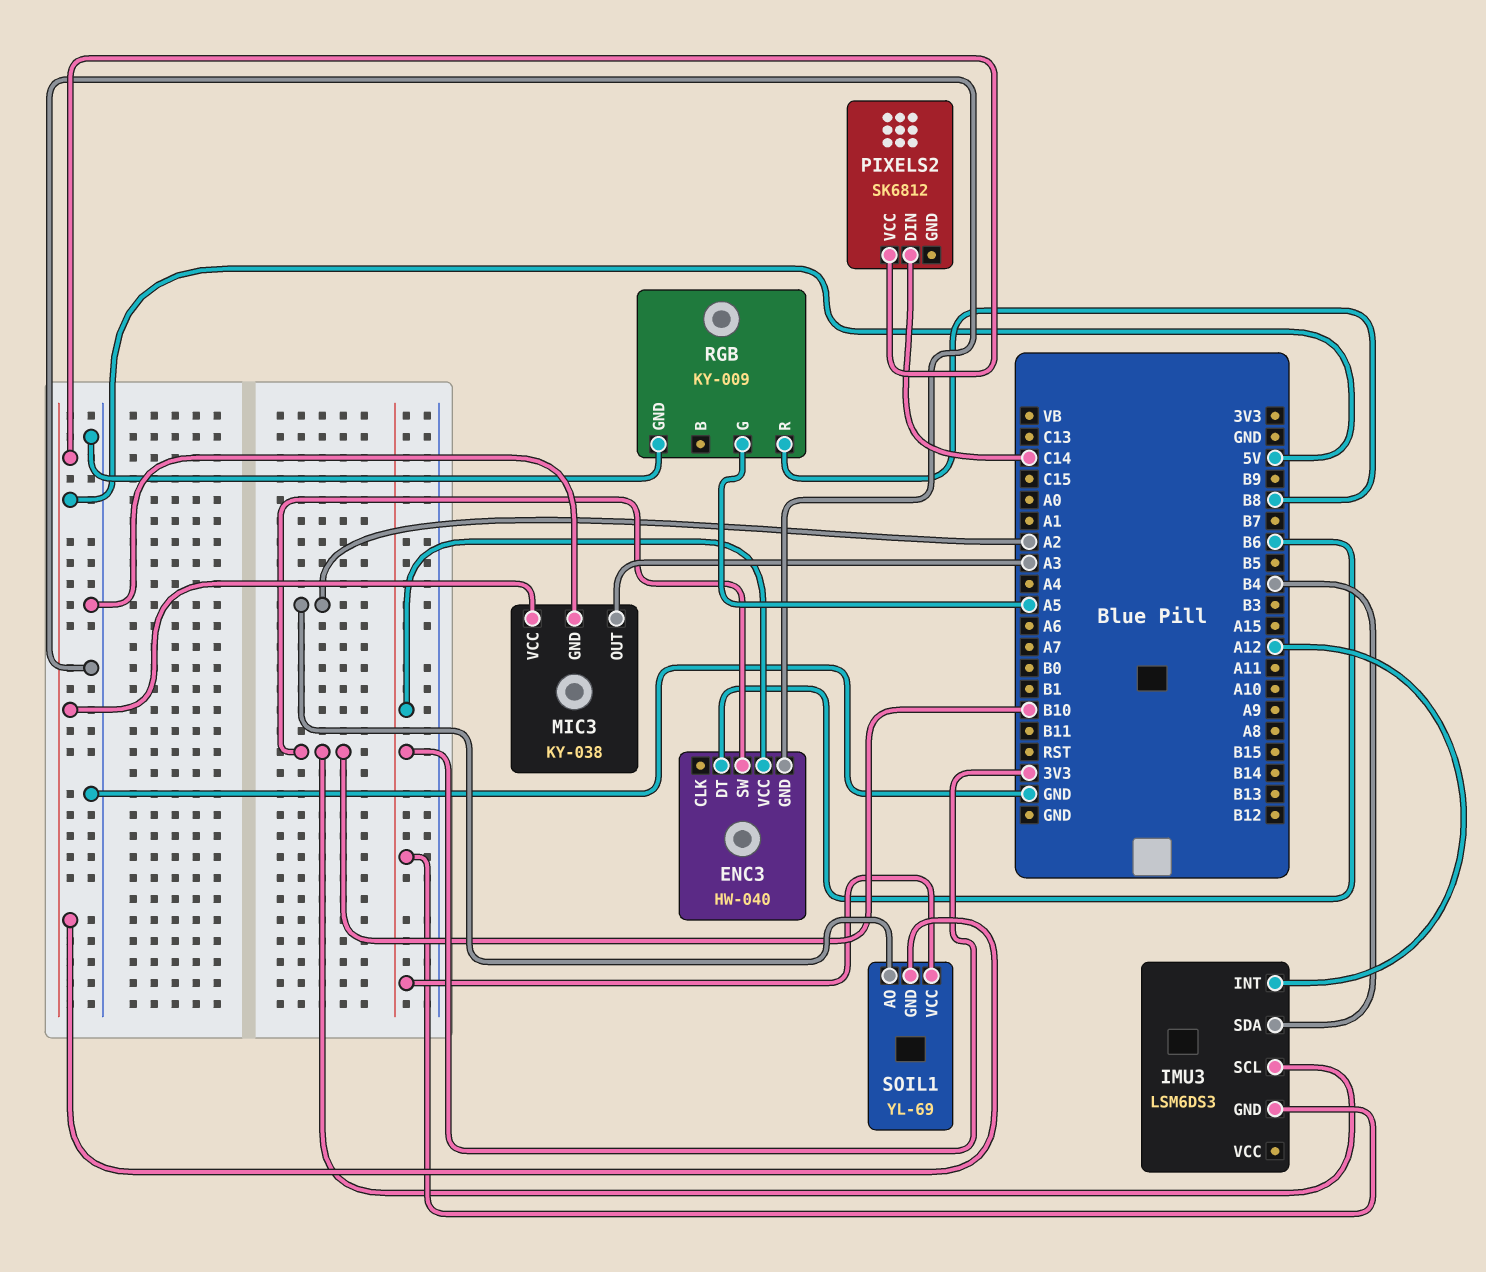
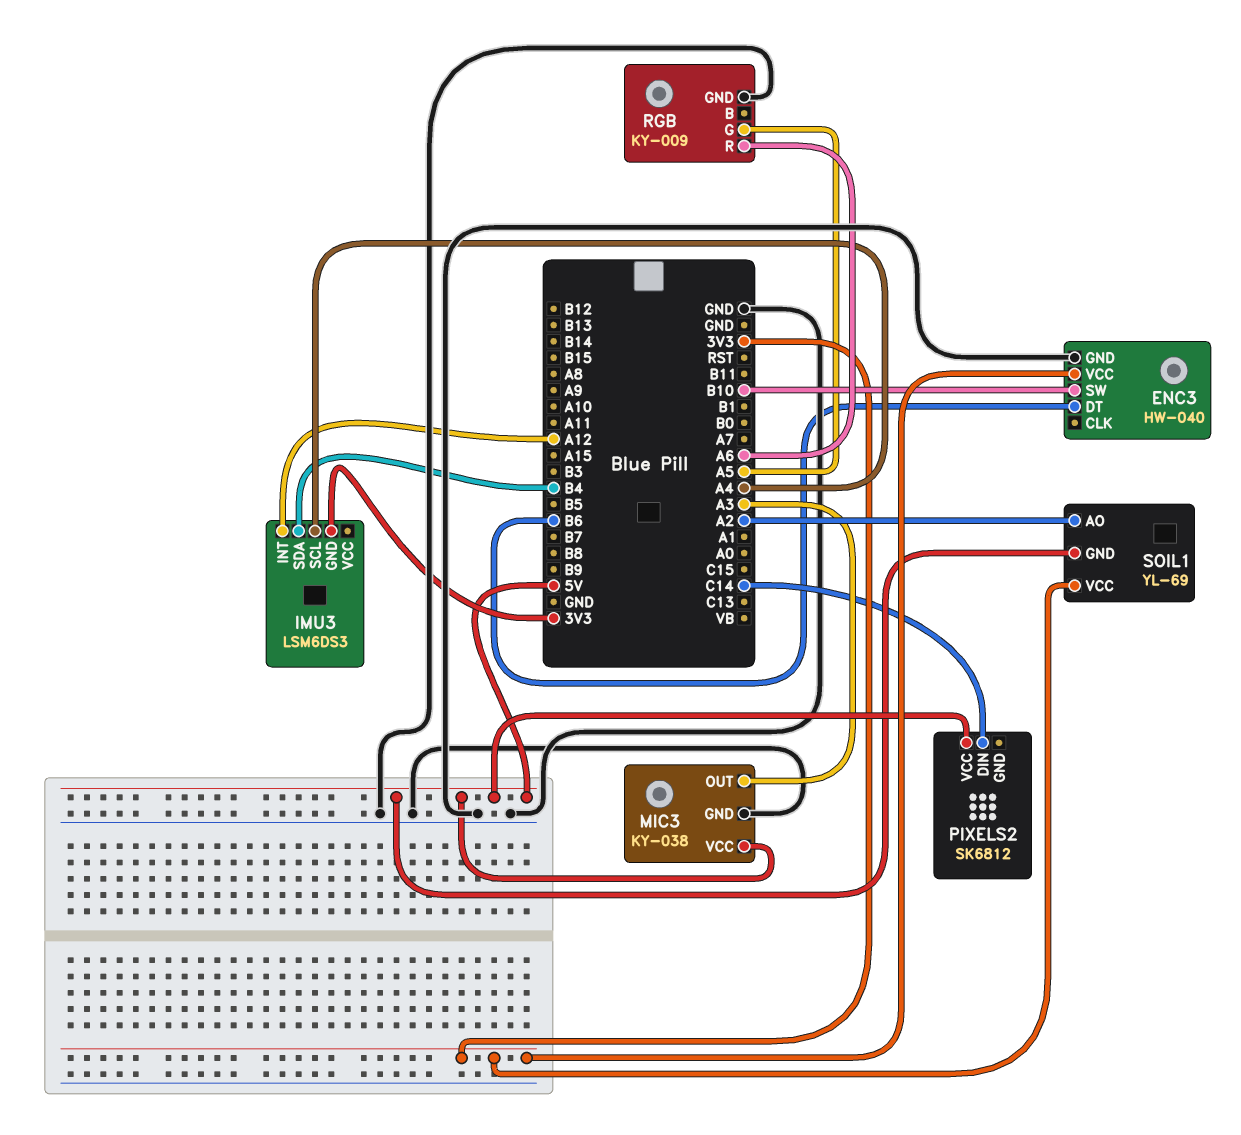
IMU3 pin SCL: B10 -> A4
RGB pin R: B8 -> A6

